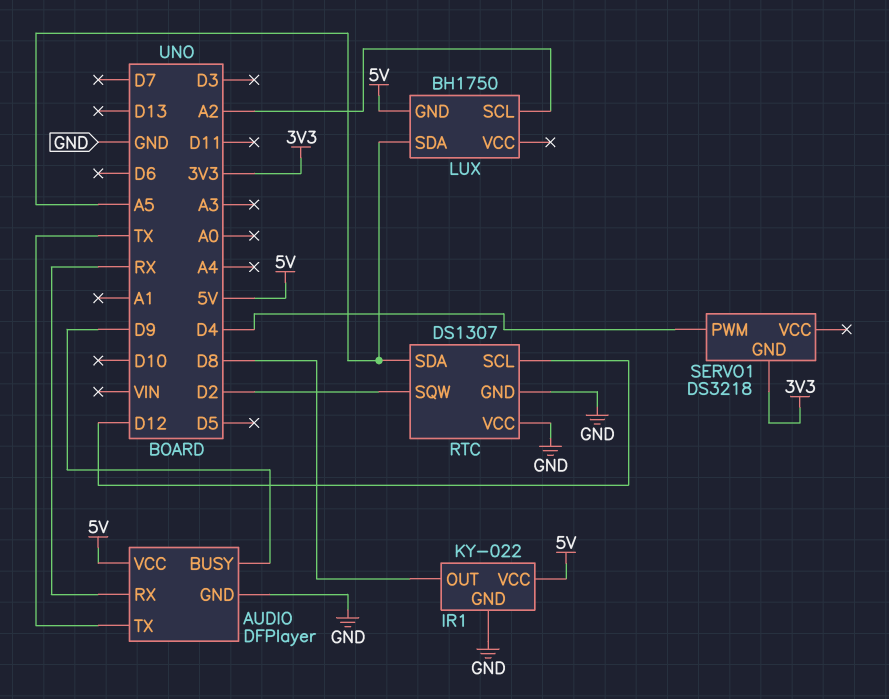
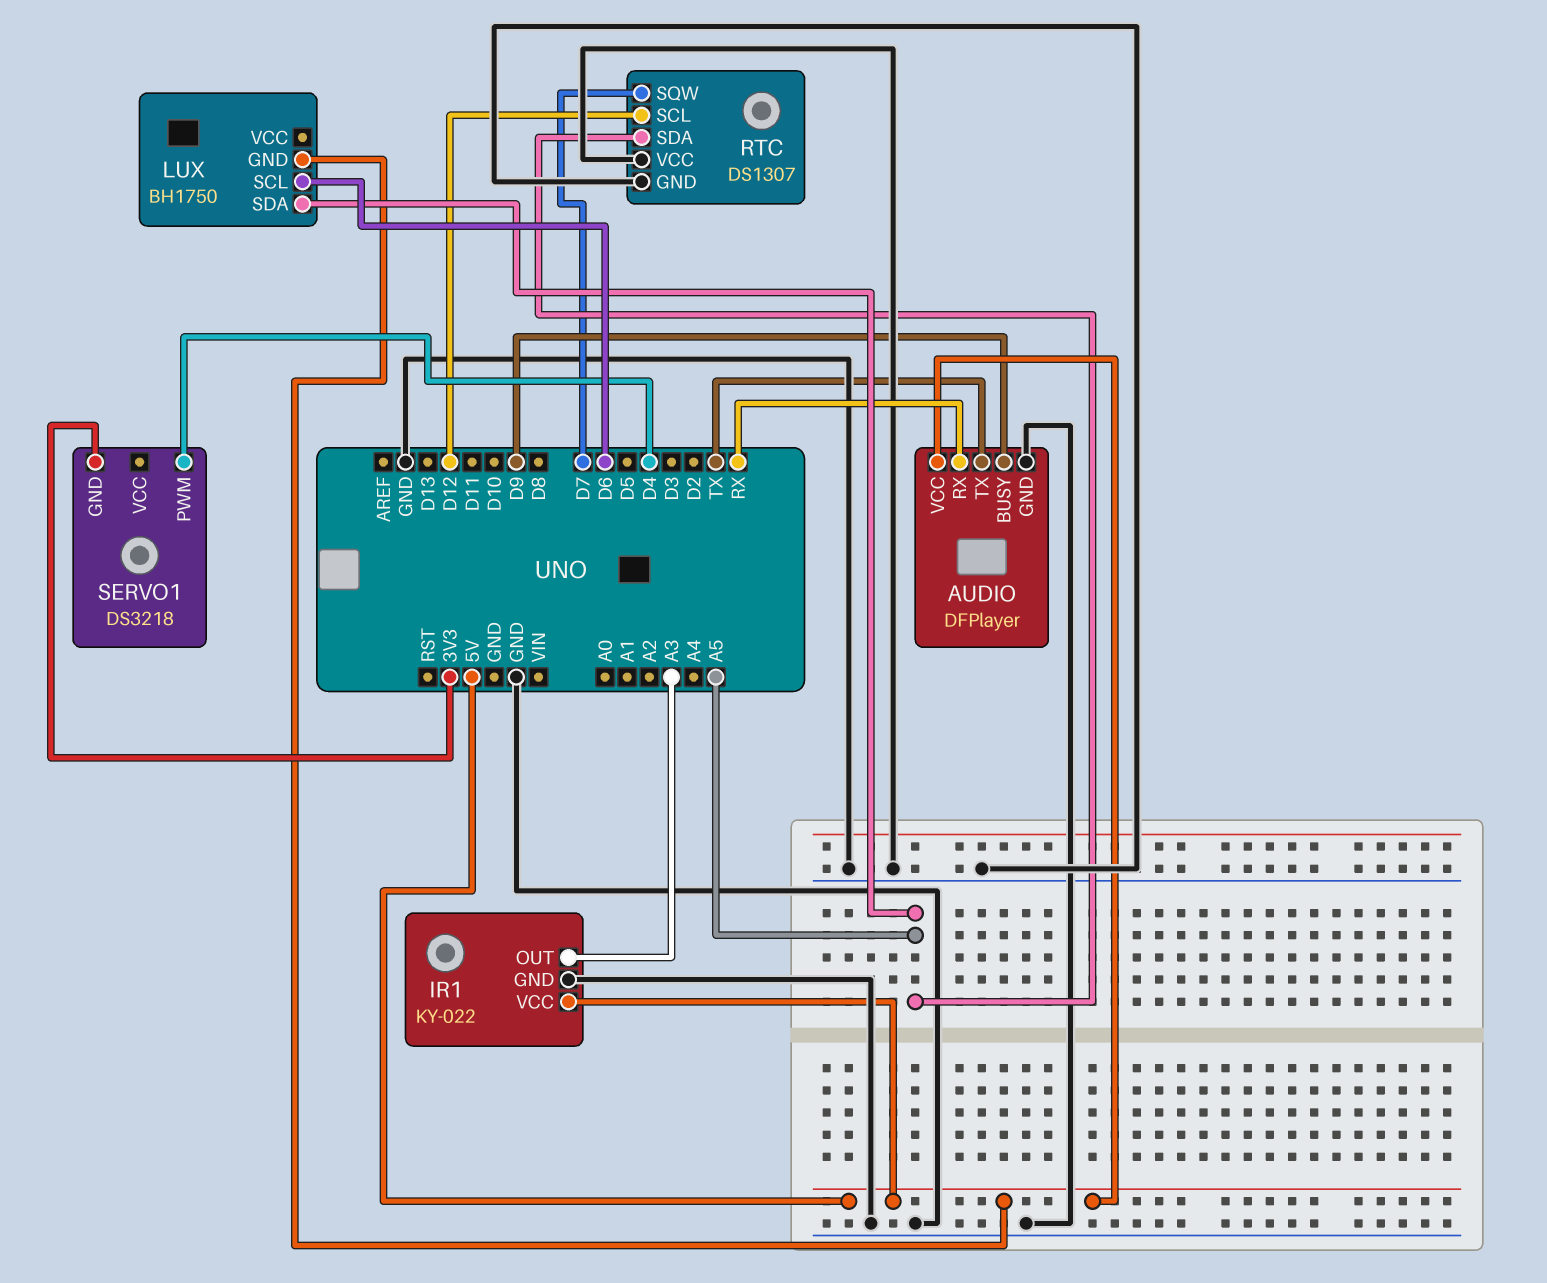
IR1 pin OUT: D8 -> A3
LUX pin SCL: A2 -> D6
RTC pin SQW: D2 -> D7

